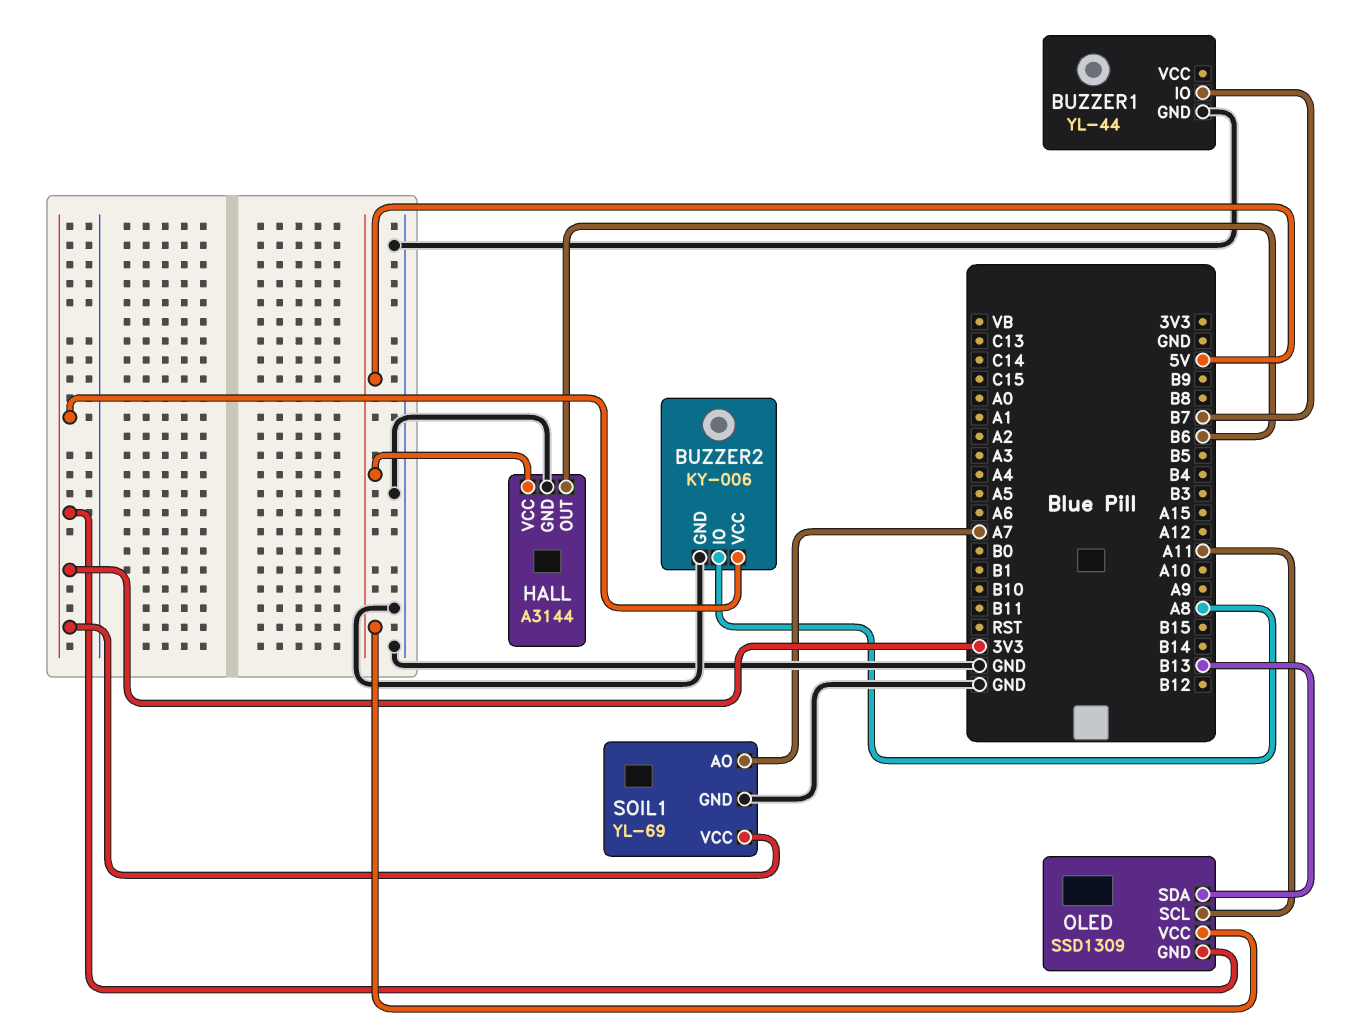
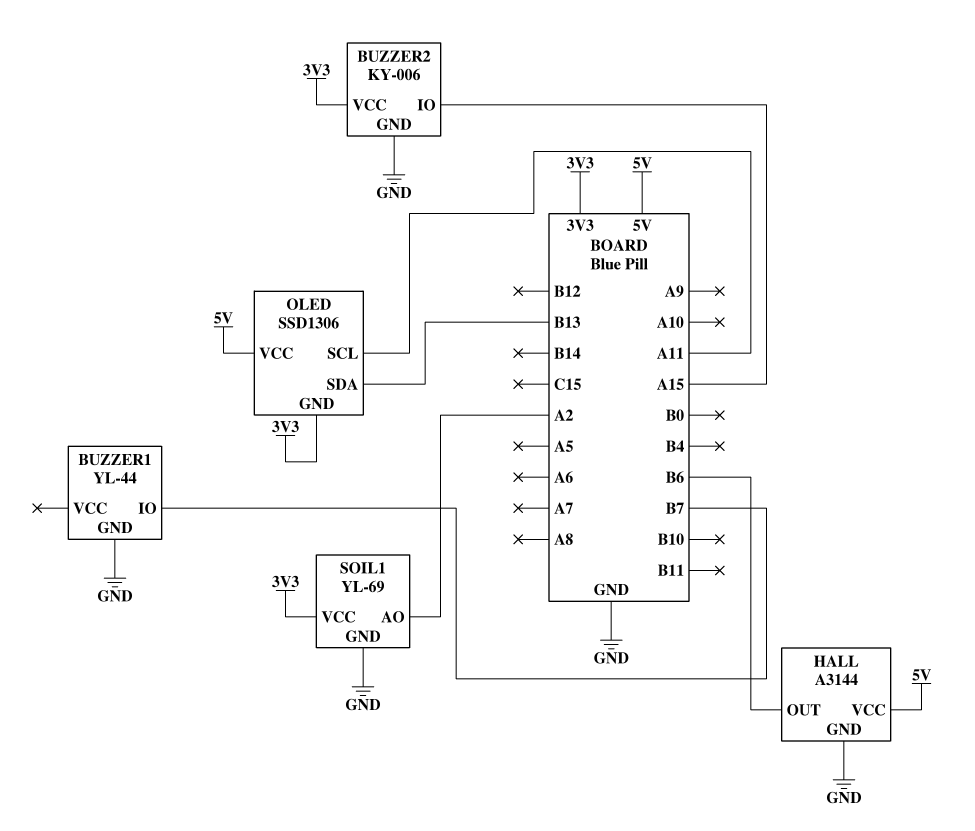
BUZZER2 pin IO: A8 -> A15
OLED: SSD1309 -> SSD1306
SOIL1 pin AO: A7 -> A2

